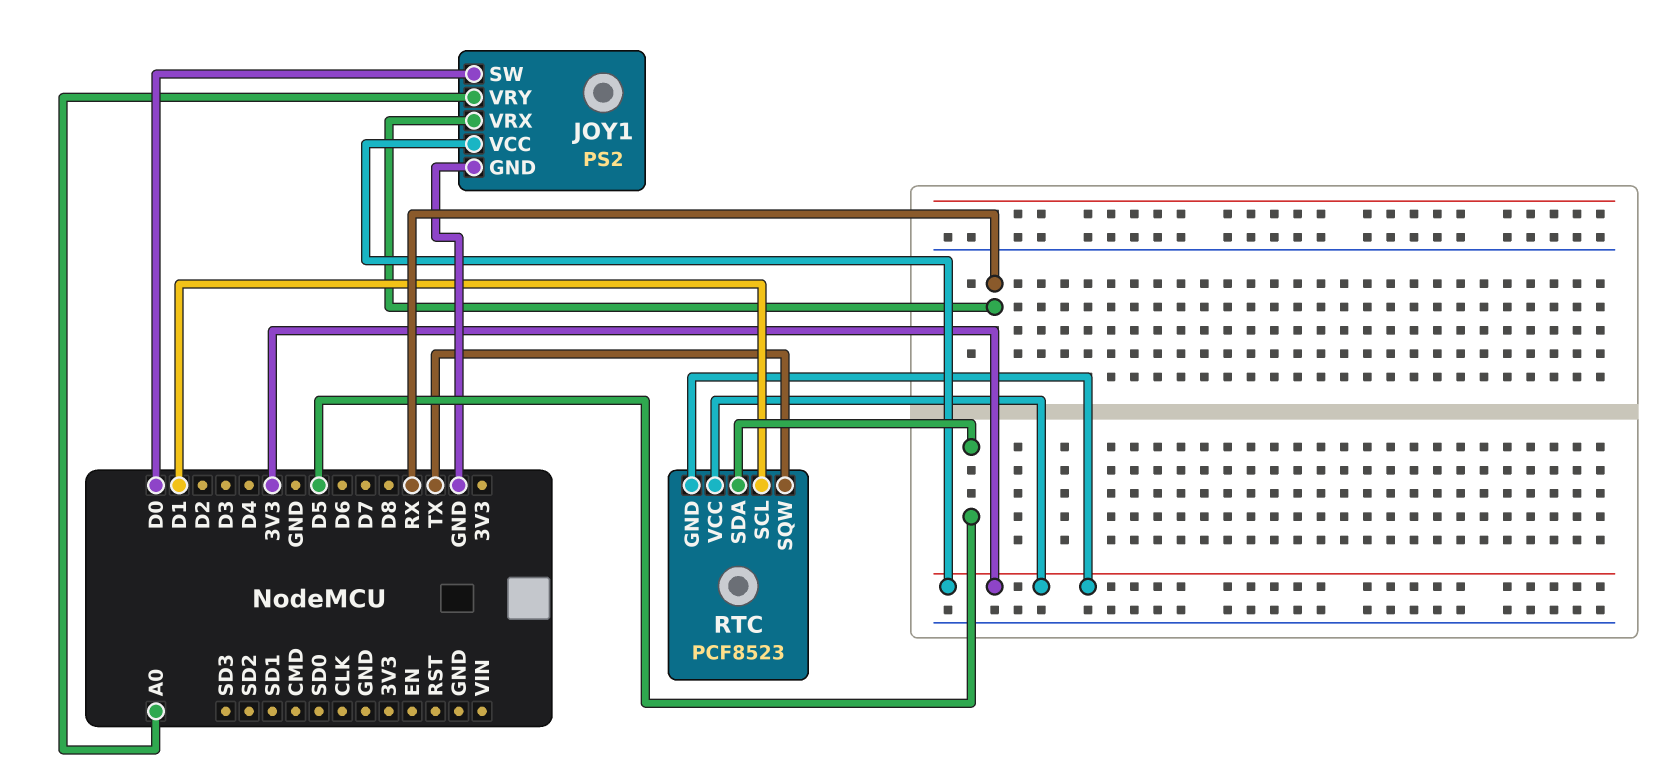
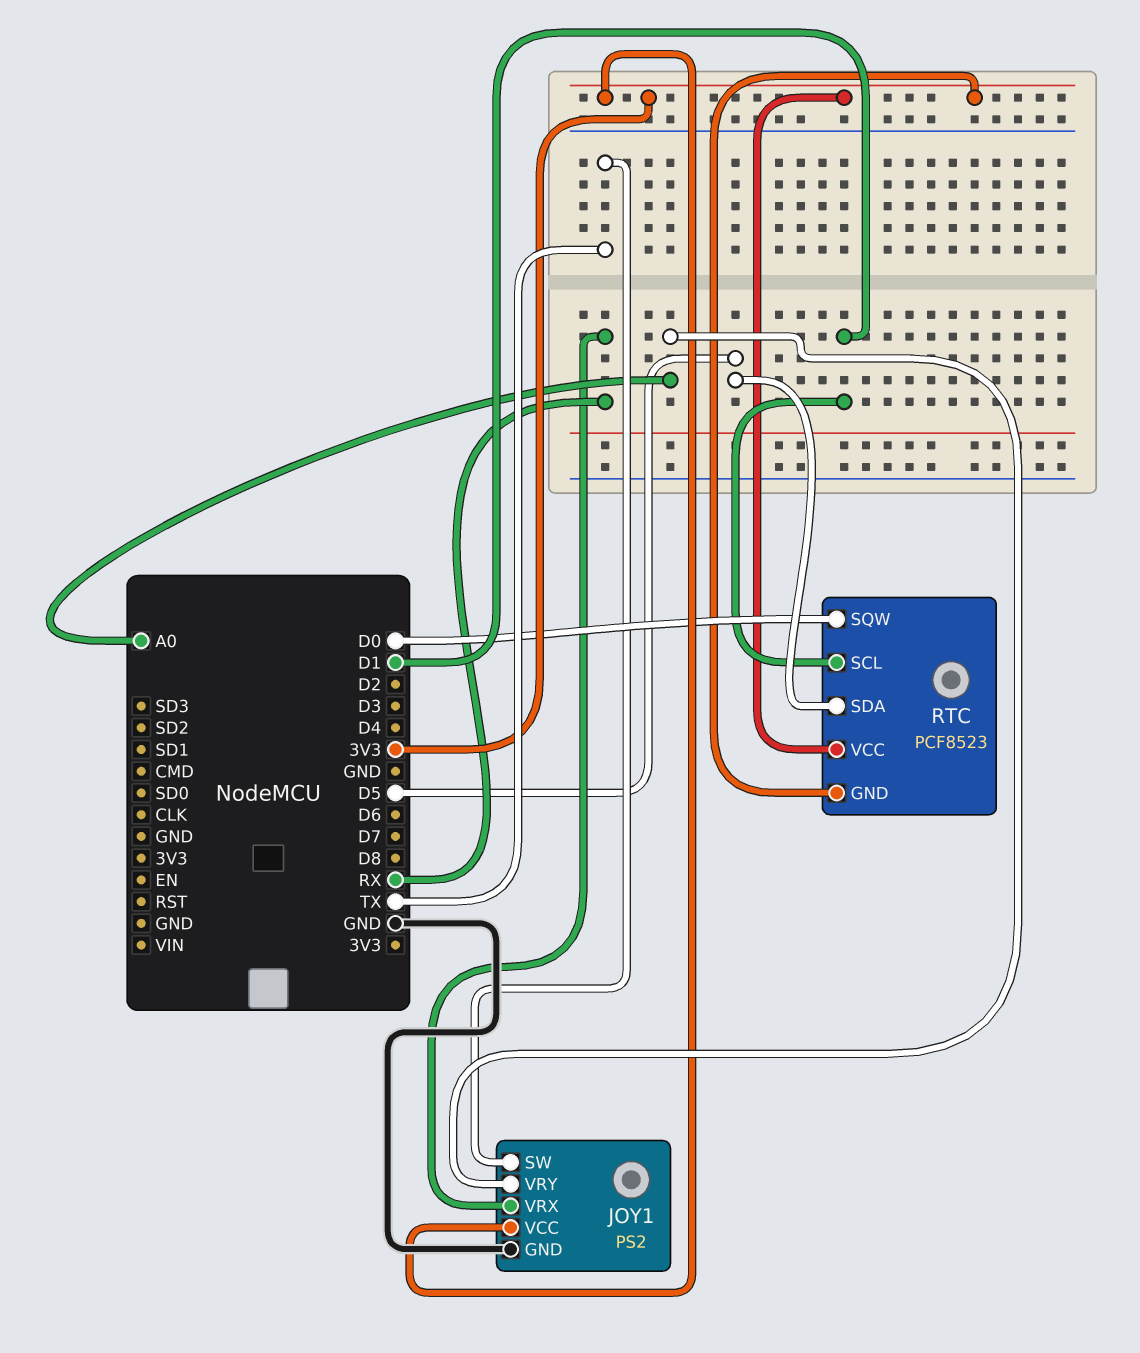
JOY1 pin SW: D0 -> TX
RTC pin SQW: TX -> D0

